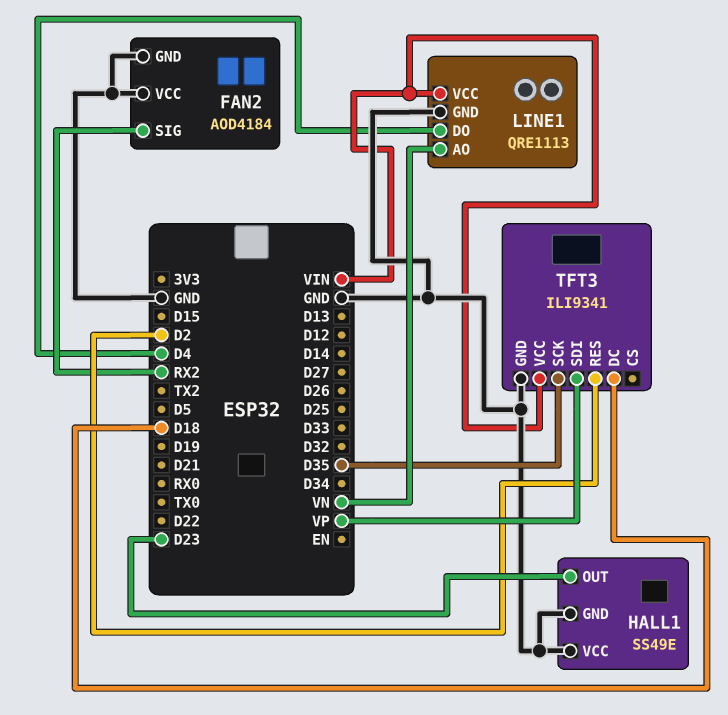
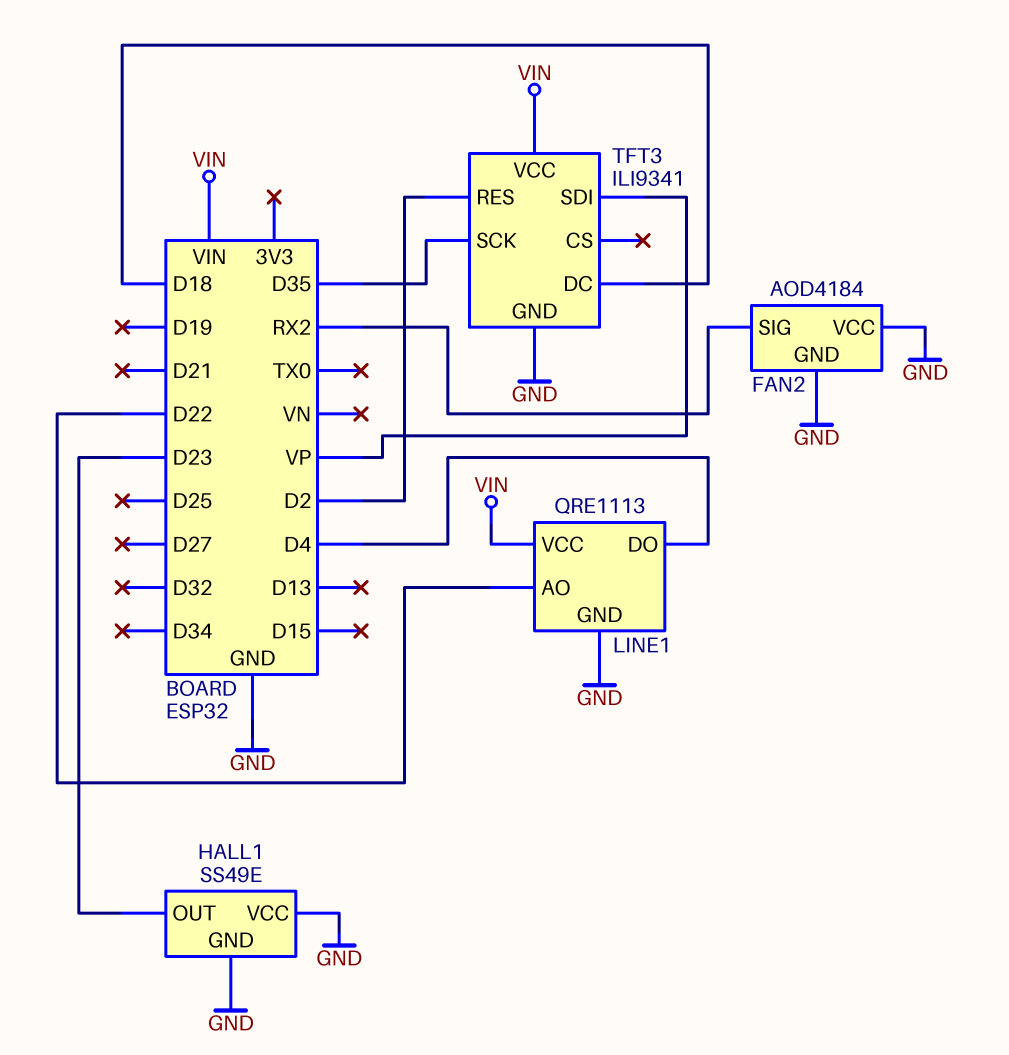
LINE1 pin AO: VN -> D22

